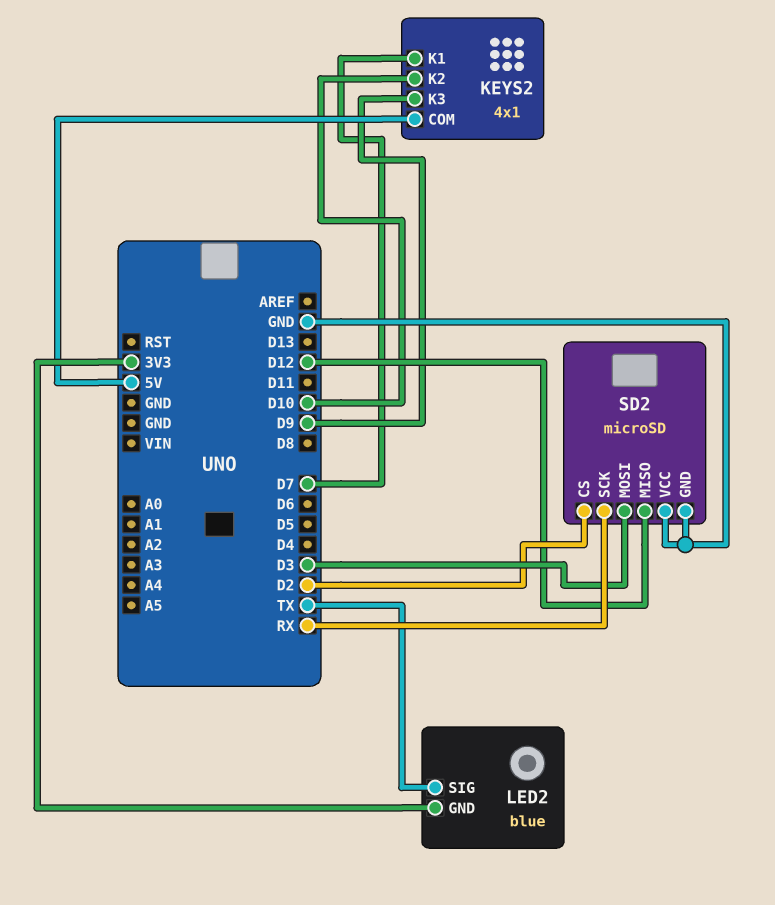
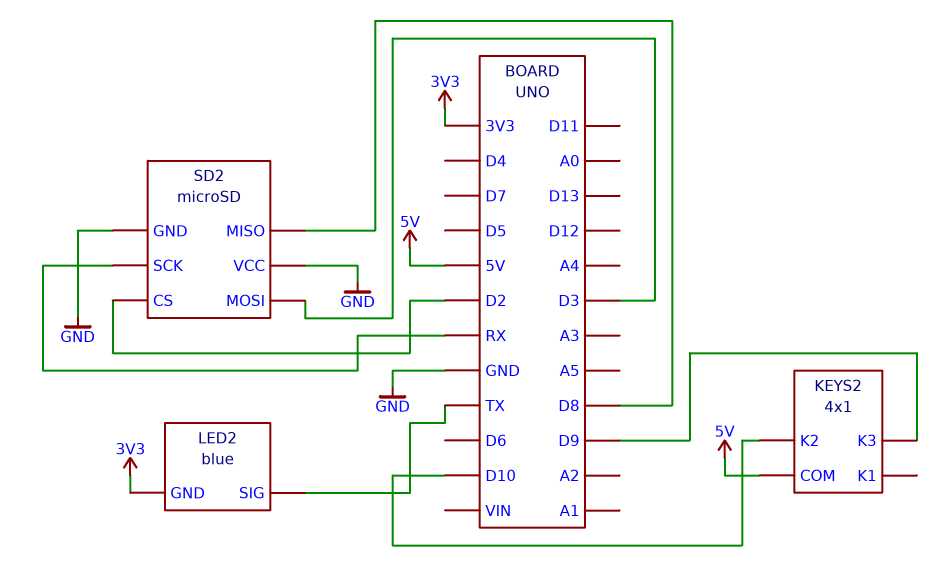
KEYS2 pin K1: D7 -> none
SD2 pin MISO: D12 -> D8

